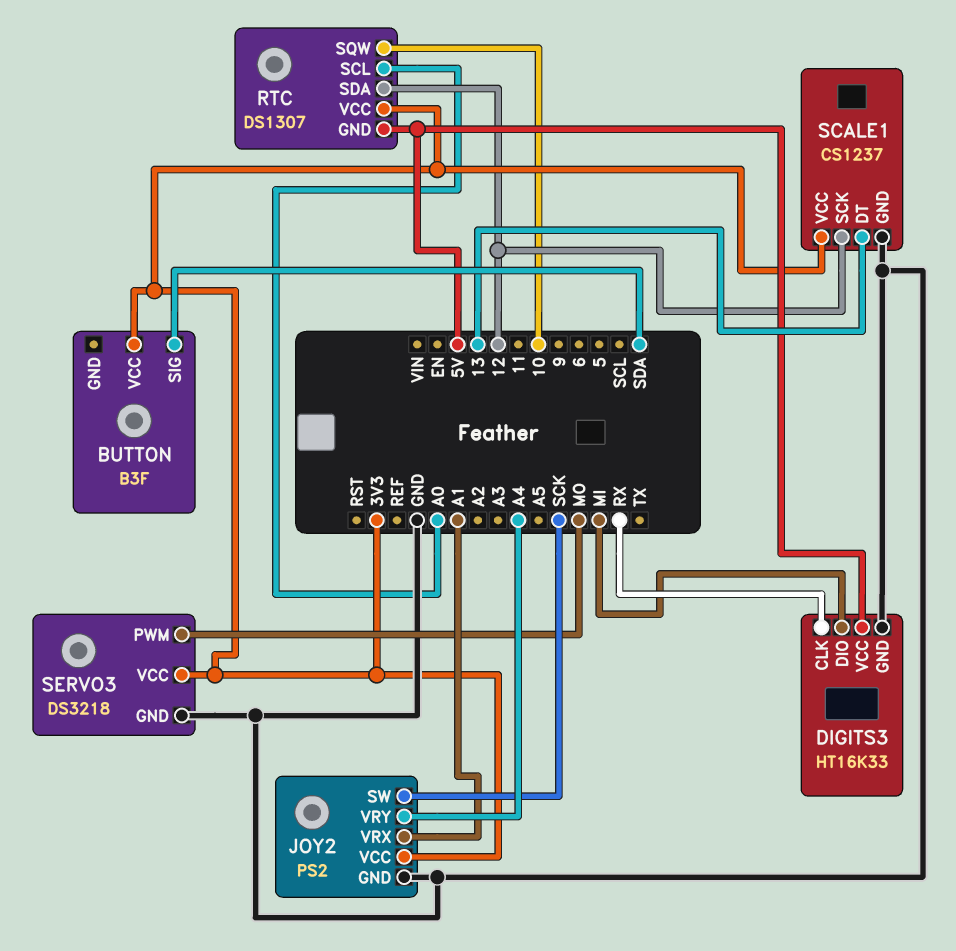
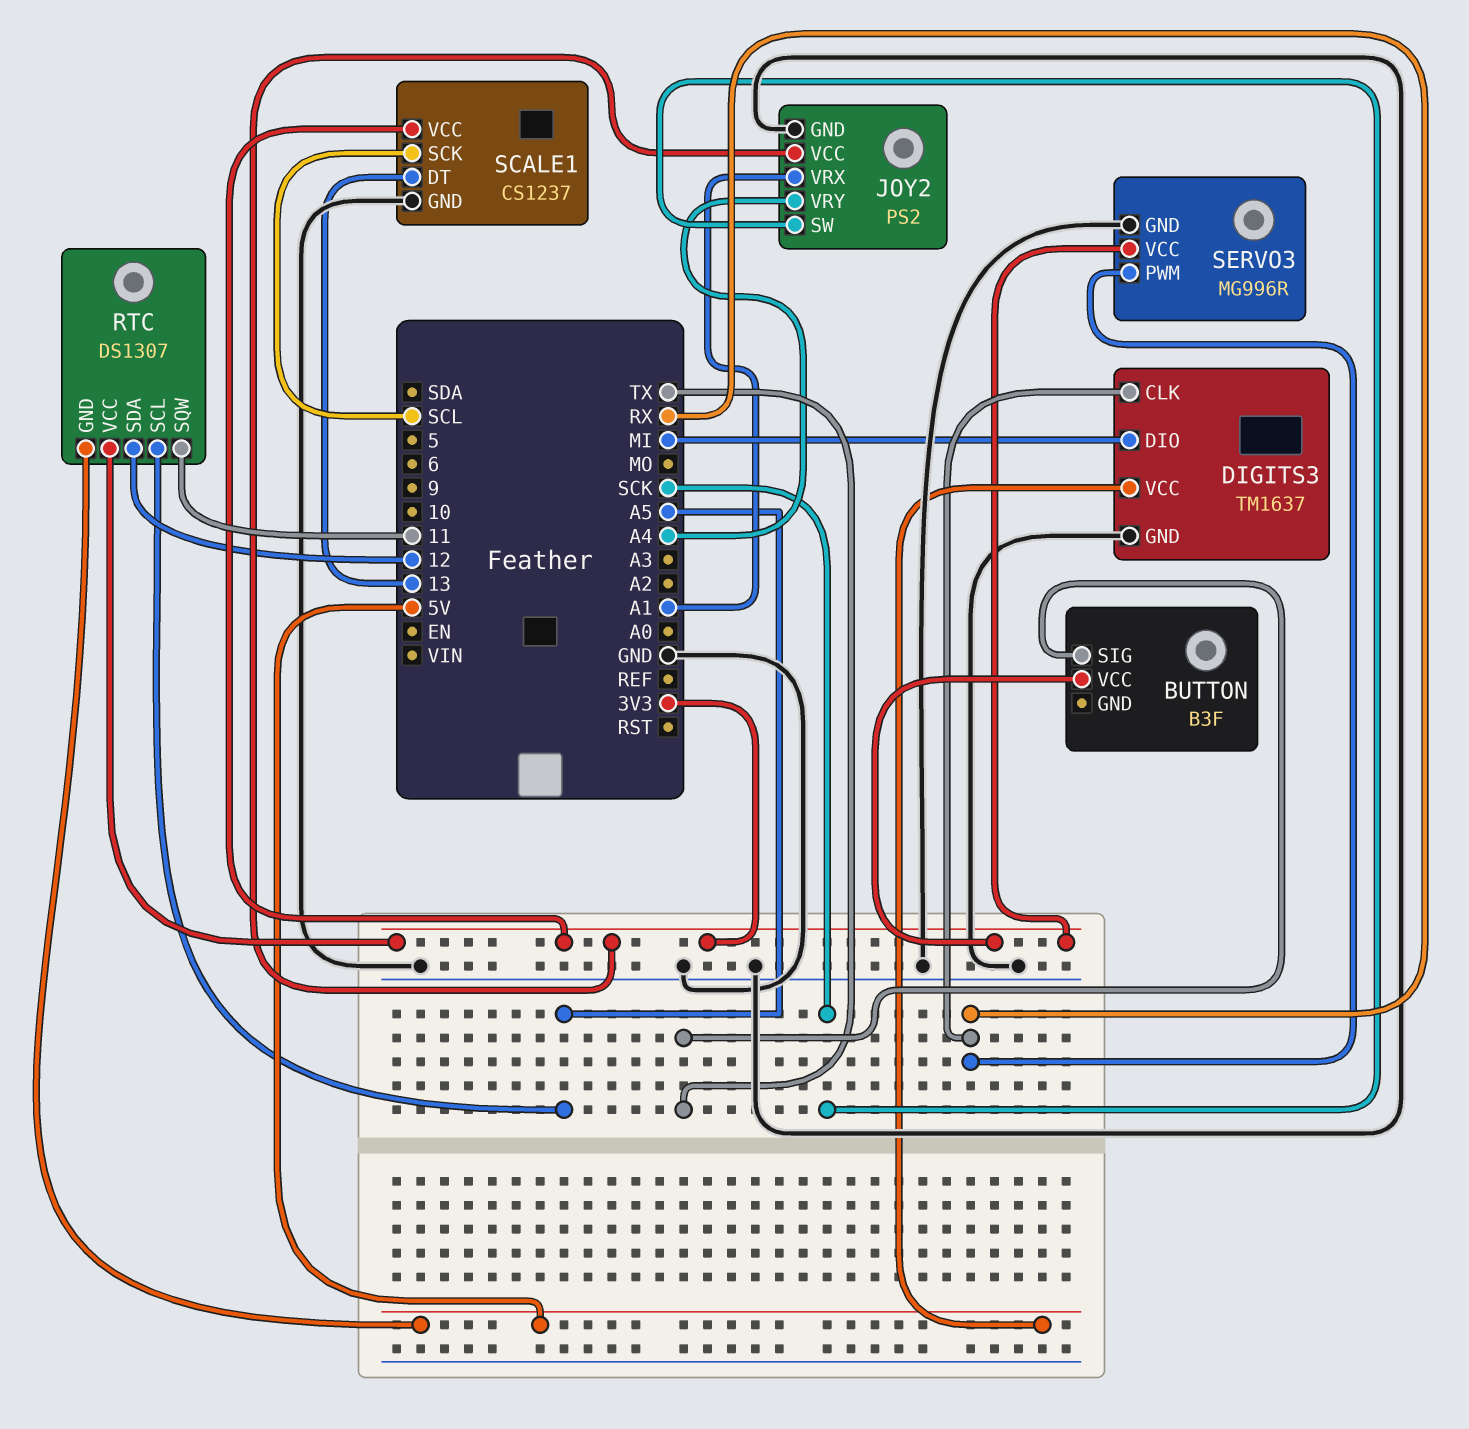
BUTTON pin SIG: SDA -> TX
DIGITS3: HT16K33 -> TM1637
RTC pin SCL: A0 -> A5
RTC pin SQW: 10 -> 11
SCALE1 pin SCK: 12 -> SCL
SERVO3: DS3218 -> MG996R
SERVO3 pin PWM: MO -> RX

